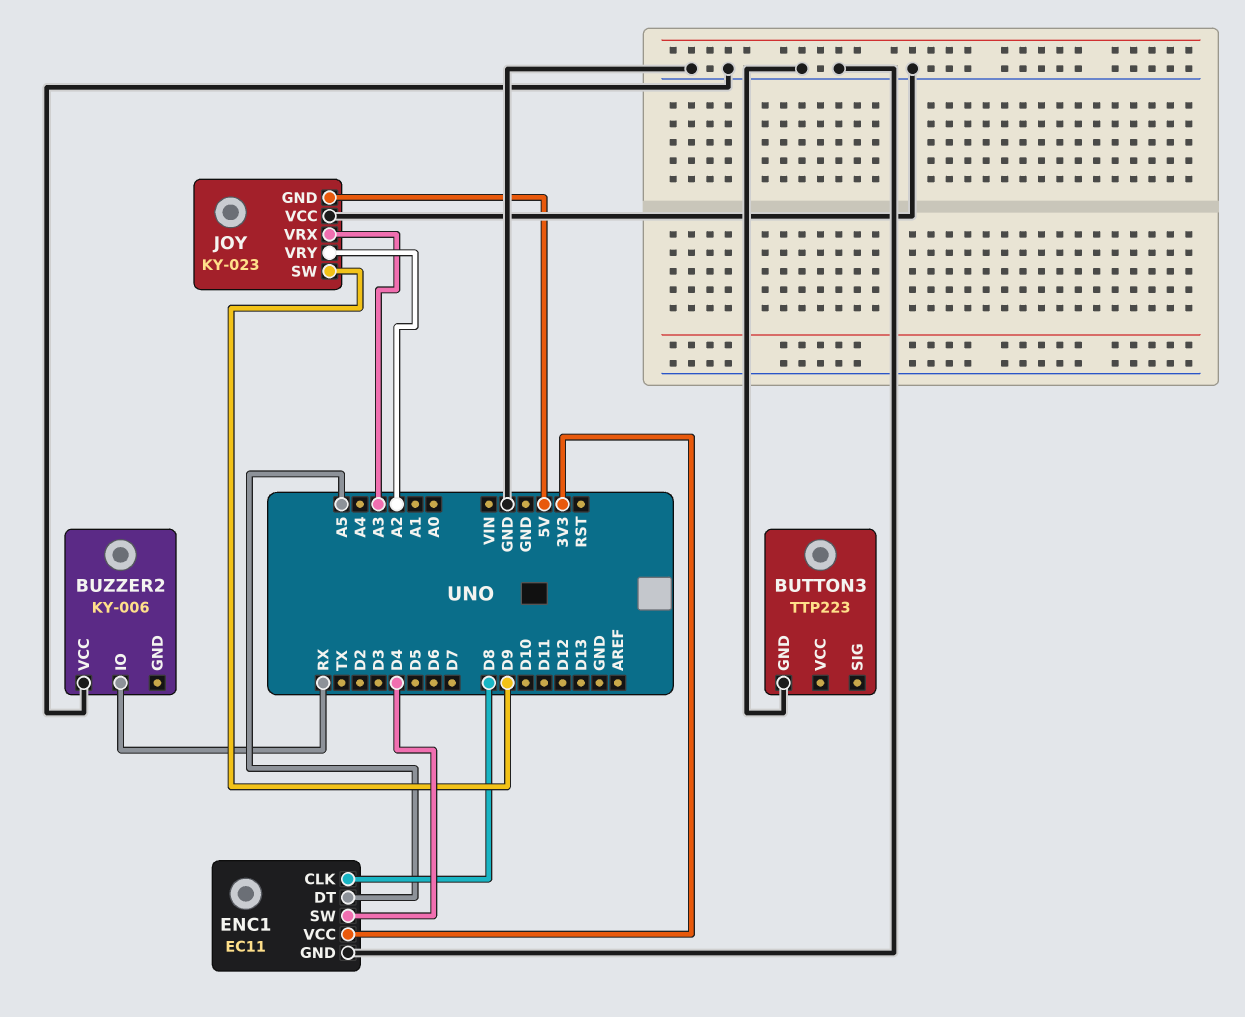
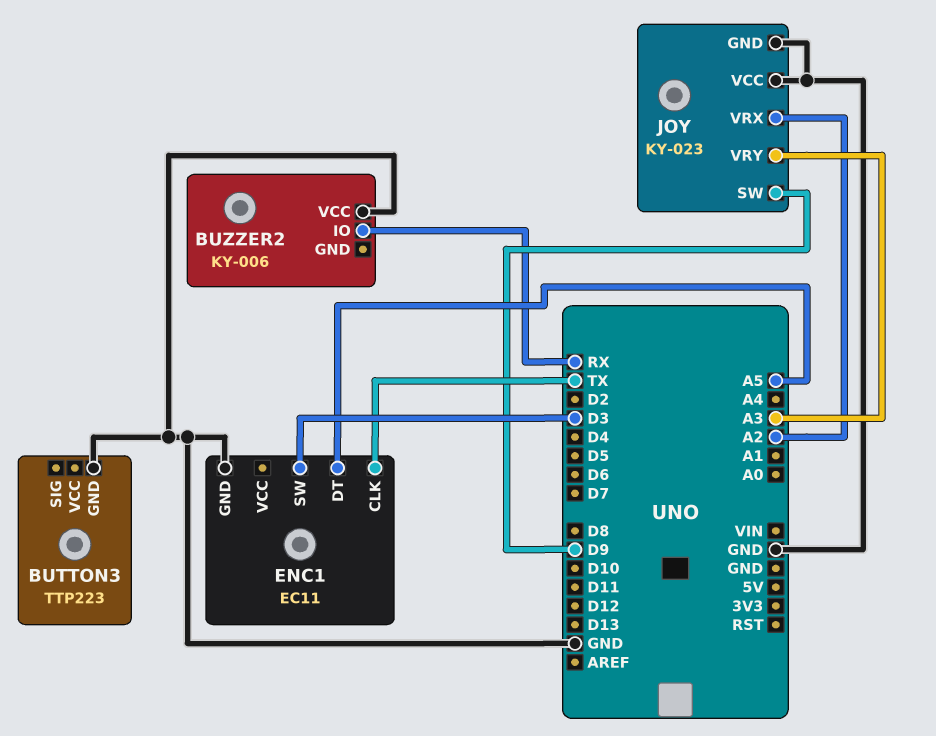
ENC1 pin CLK: D8 -> TX
ENC1 pin SW: D4 -> D3
ENC1 pin VCC: 3V3 -> none
JOY pin GND: 5V -> GND
JOY pin VRX: A3 -> A2
JOY pin VRY: A2 -> A3

